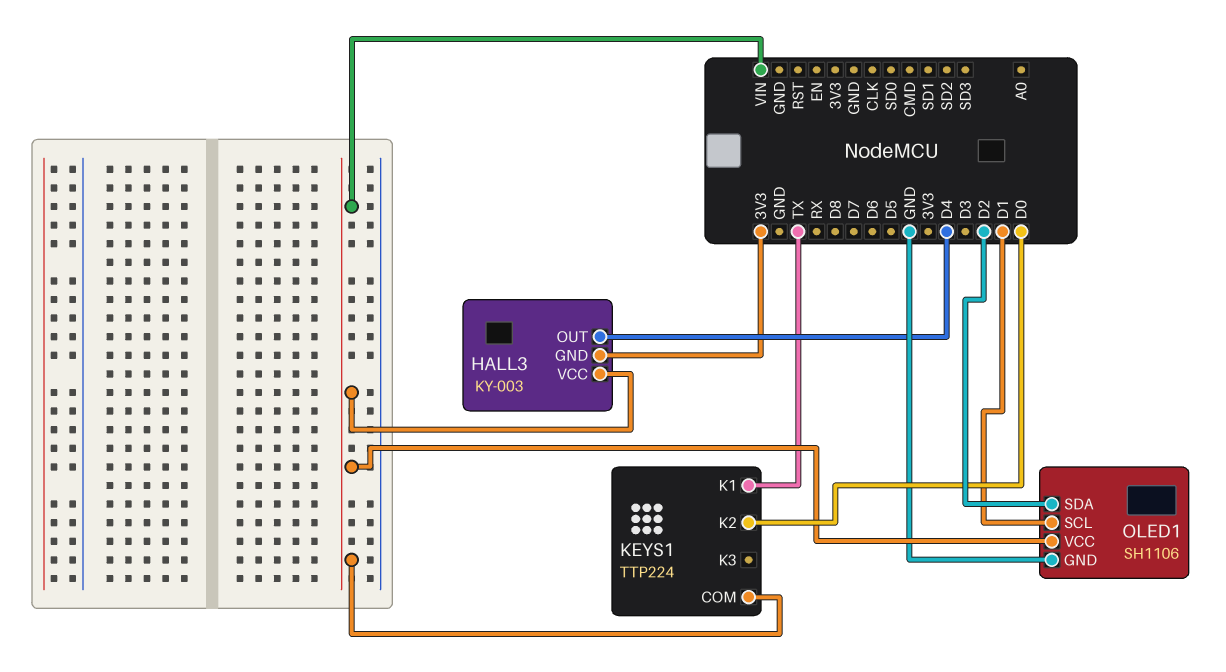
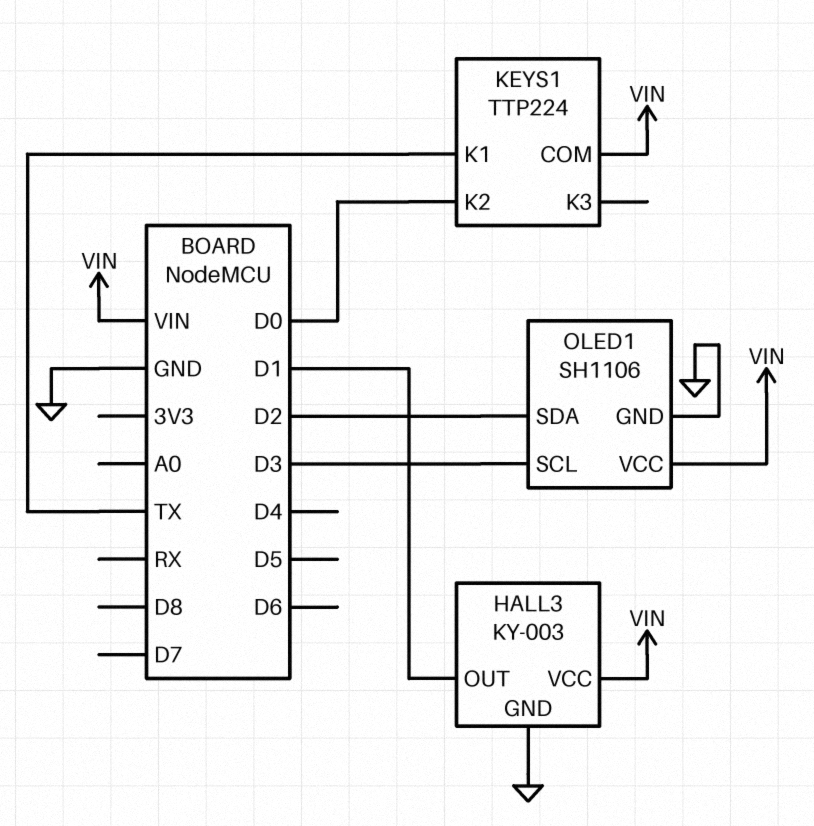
HALL3 pin GND: 3V3 -> GND
HALL3 pin OUT: D4 -> D1
OLED1 pin SCL: D1 -> D3

